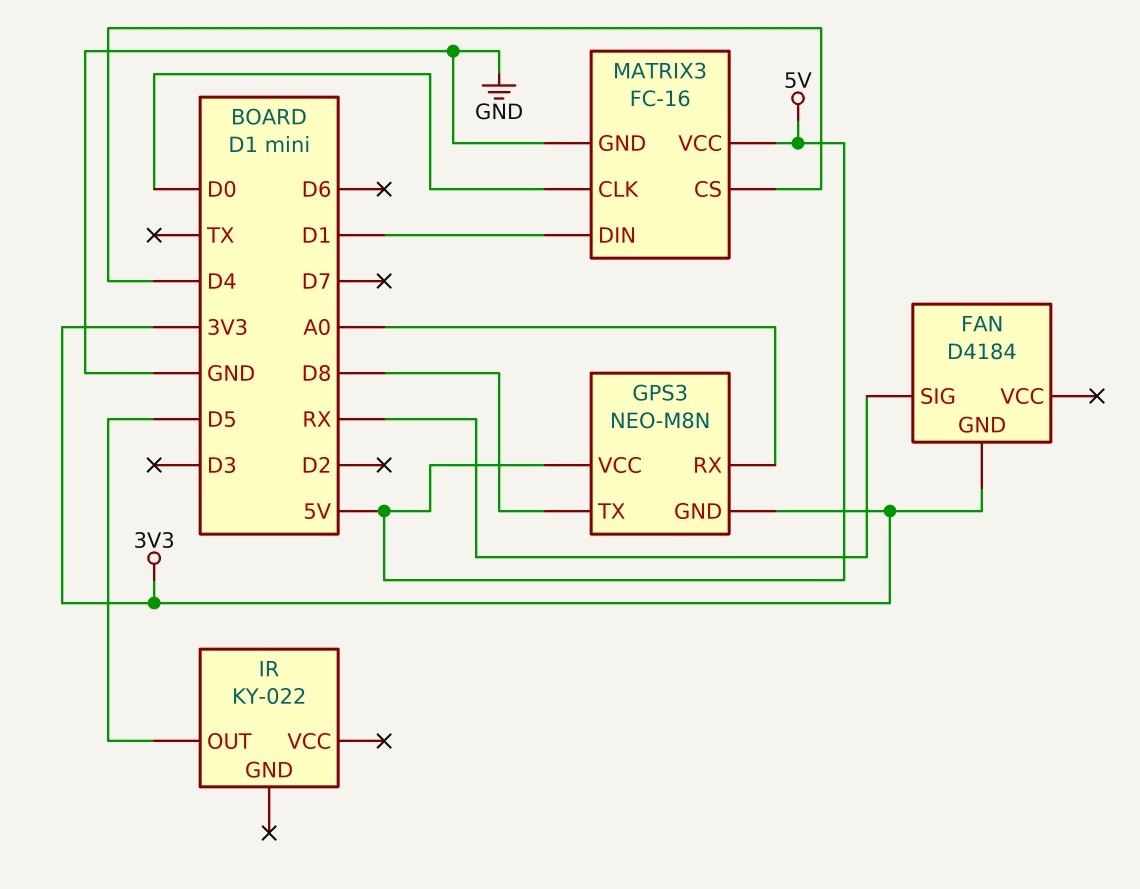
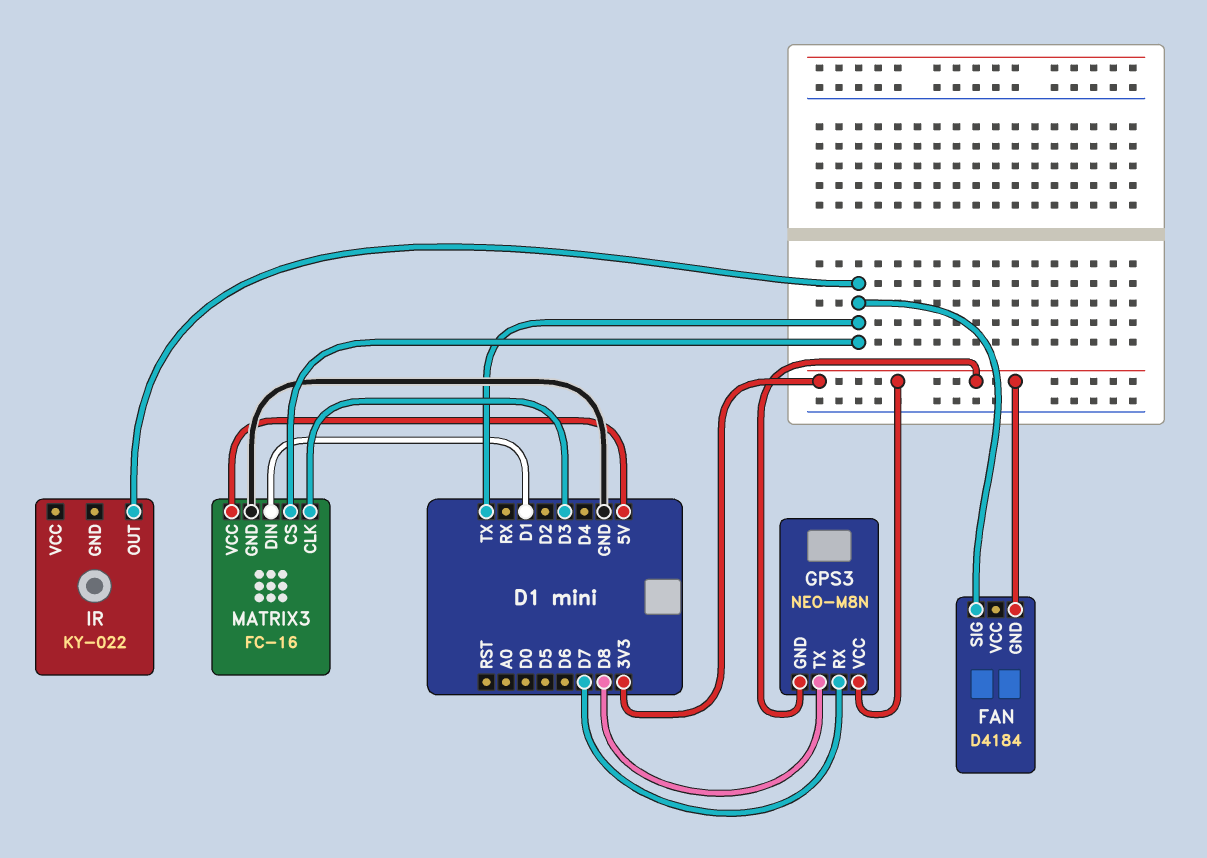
FAN pin SIG: RX -> TX
GPS3 pin RX: A0 -> D7
GPS3 pin VCC: 5V -> 3V3
IR pin OUT: D5 -> TX
MATRIX3 pin CLK: D0 -> D3
MATRIX3 pin CS: D4 -> TX

